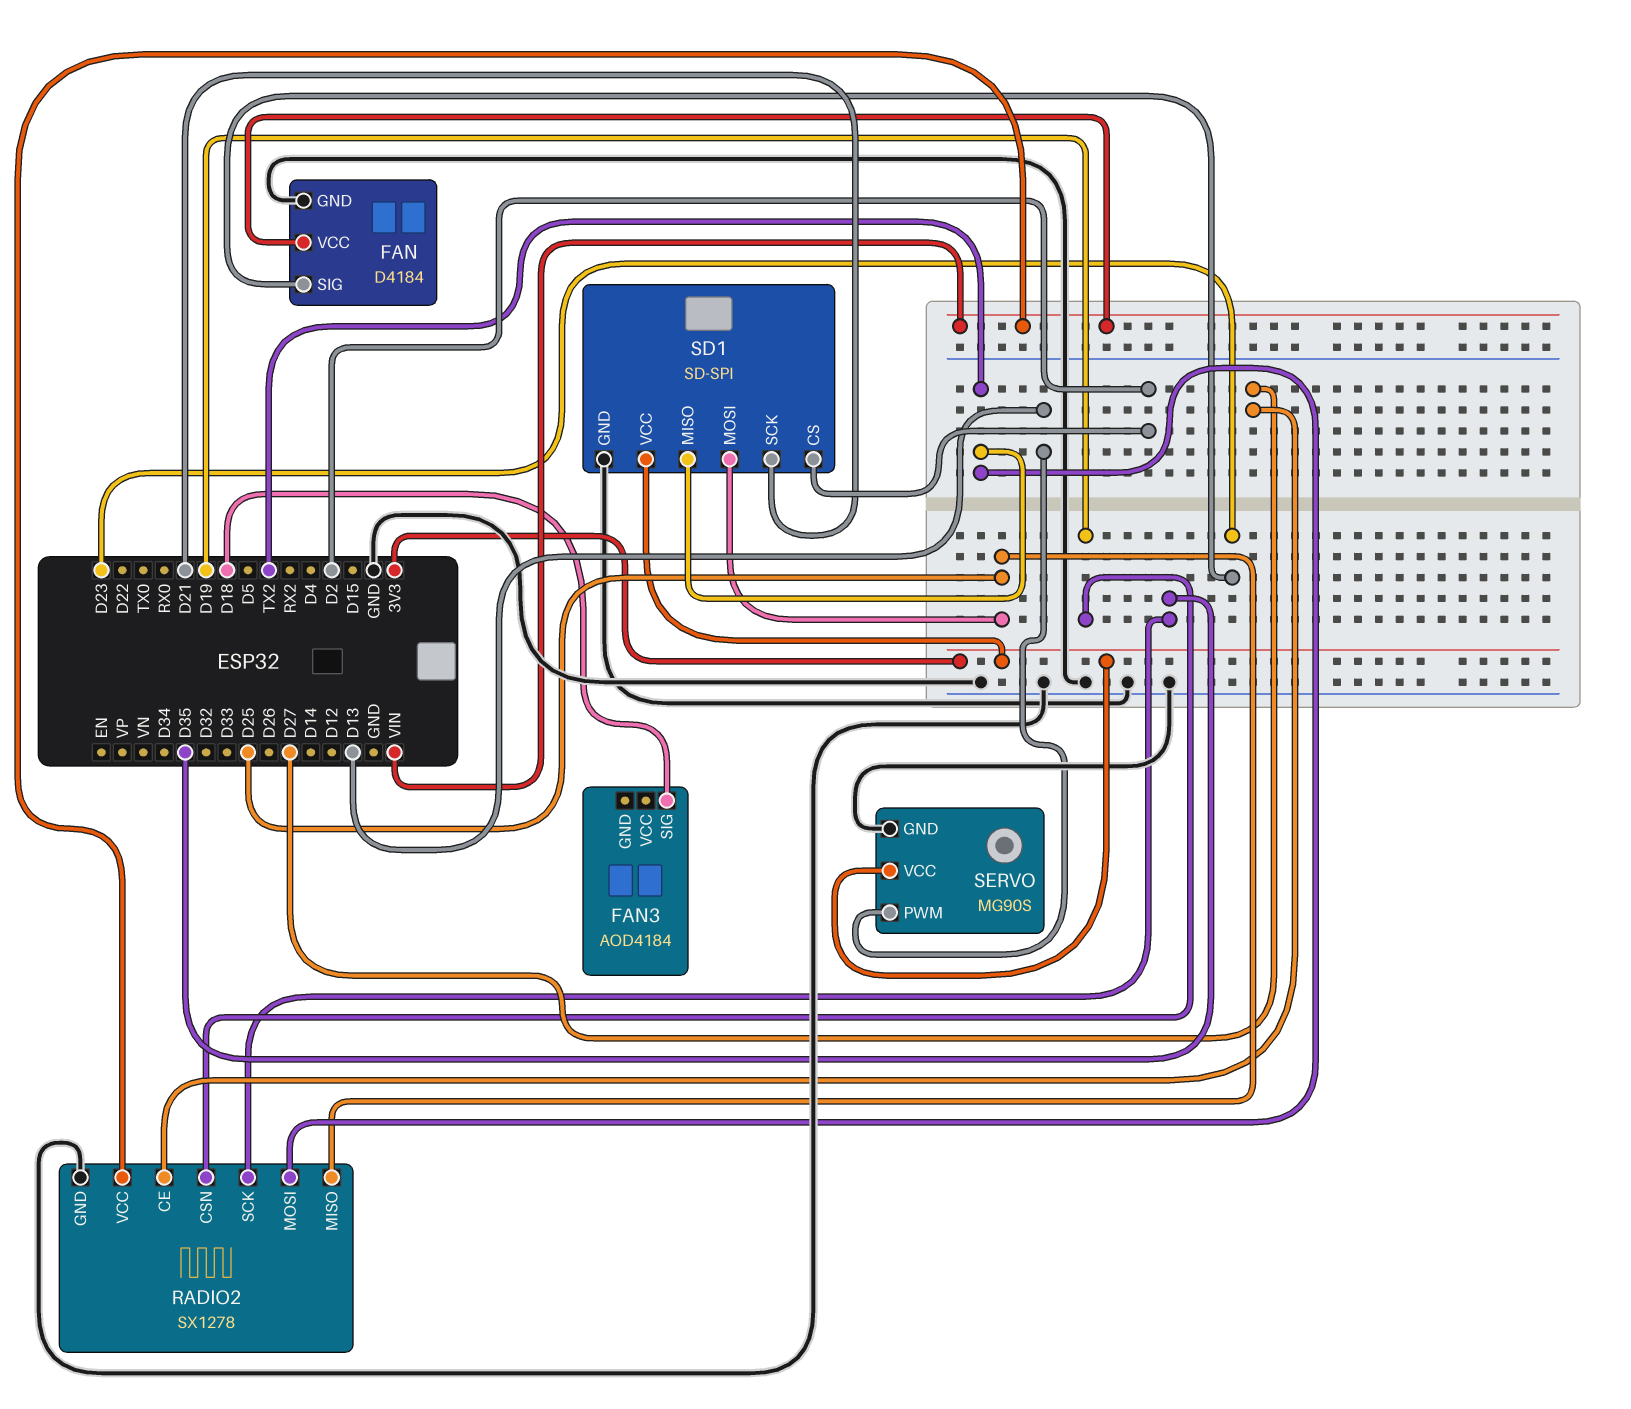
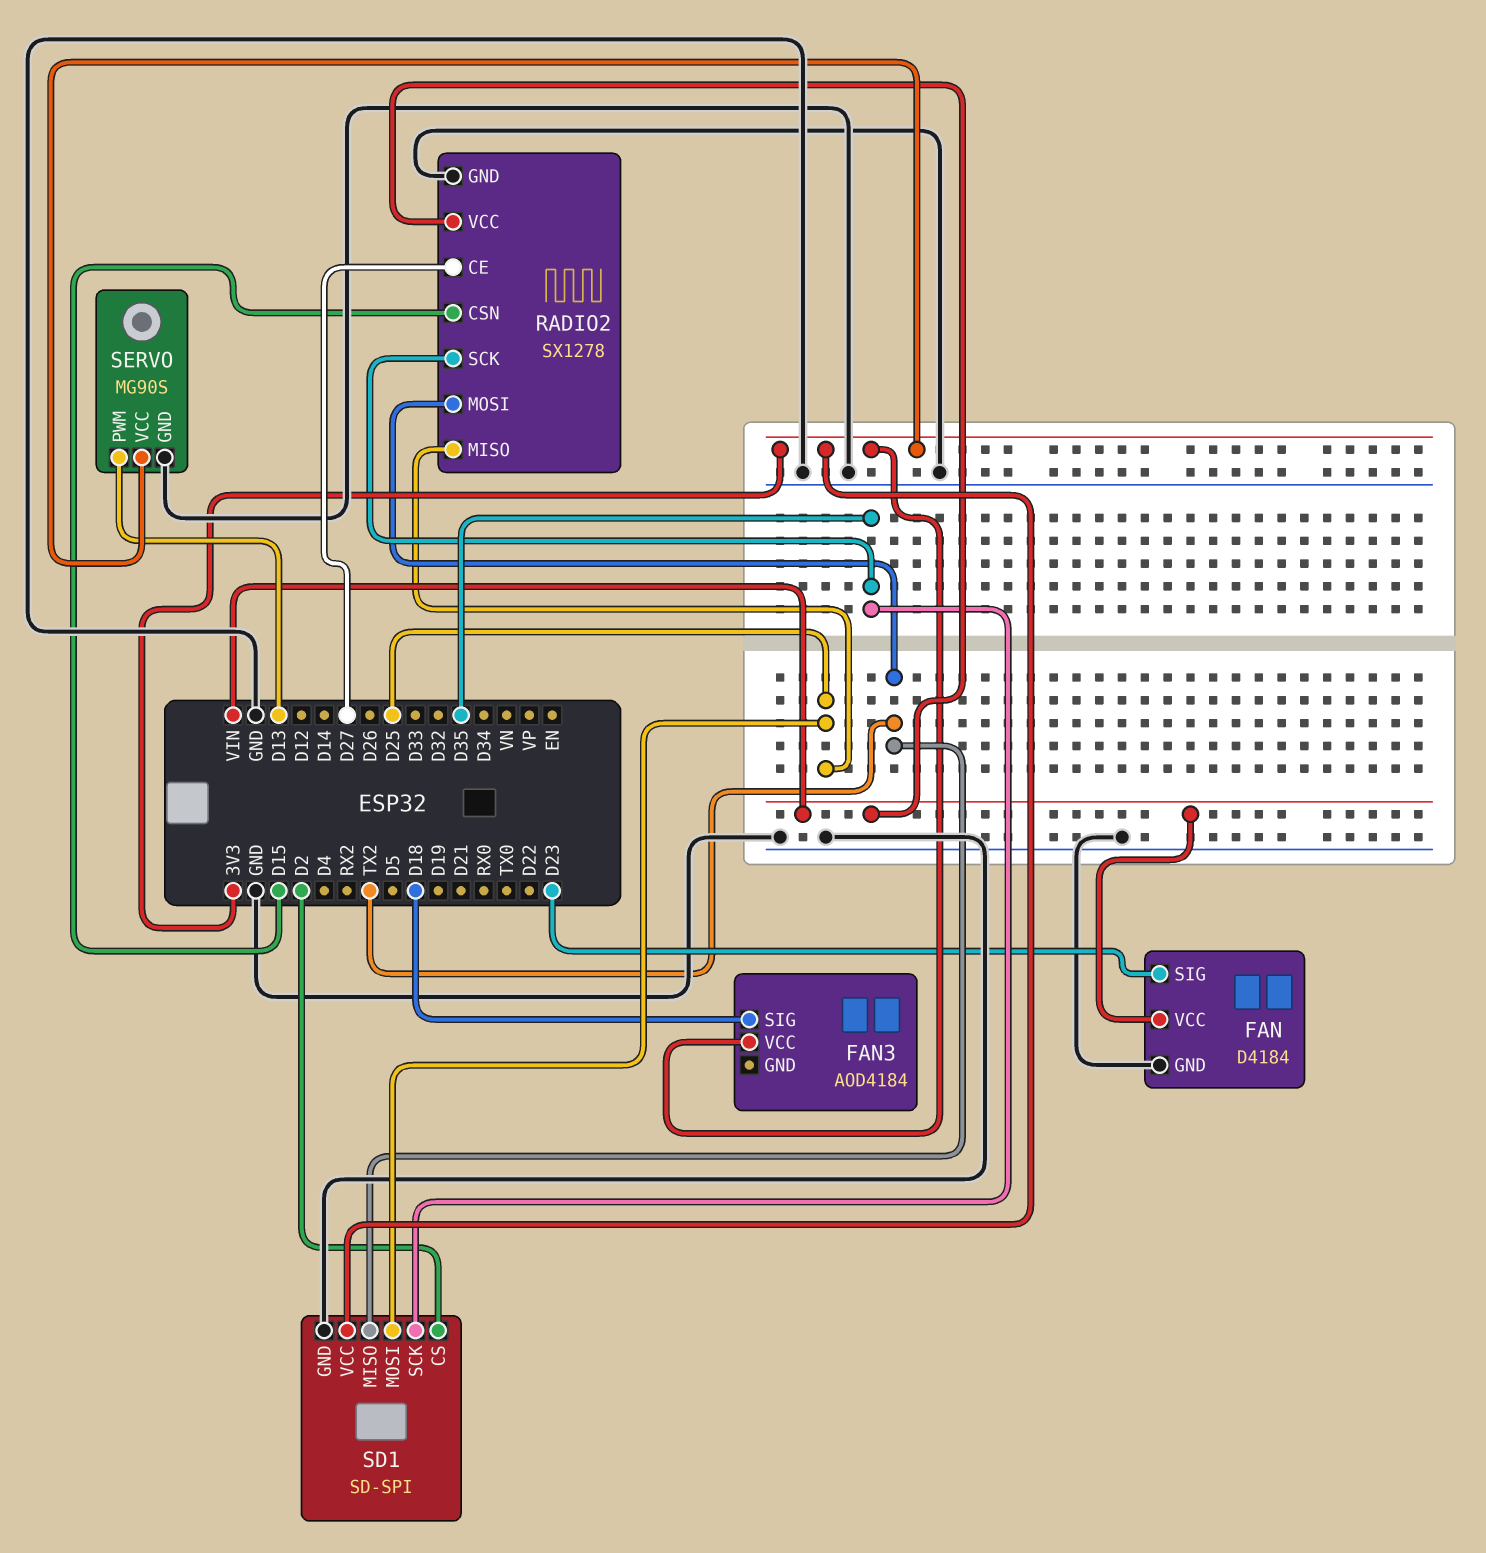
FAN3 pin VCC: none -> 3V3
RADIO2 pin CSN: D19 -> D15
SD1 pin SCK: D21 -> D35

